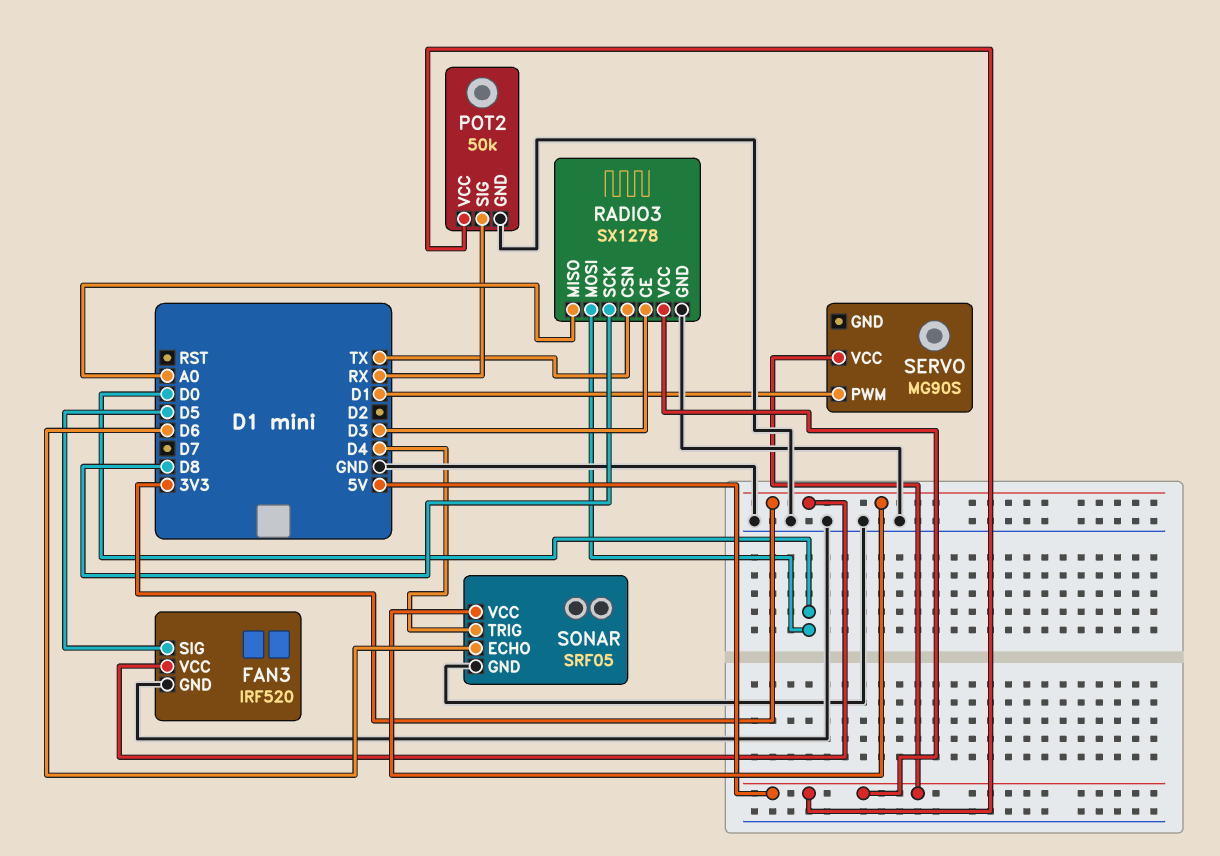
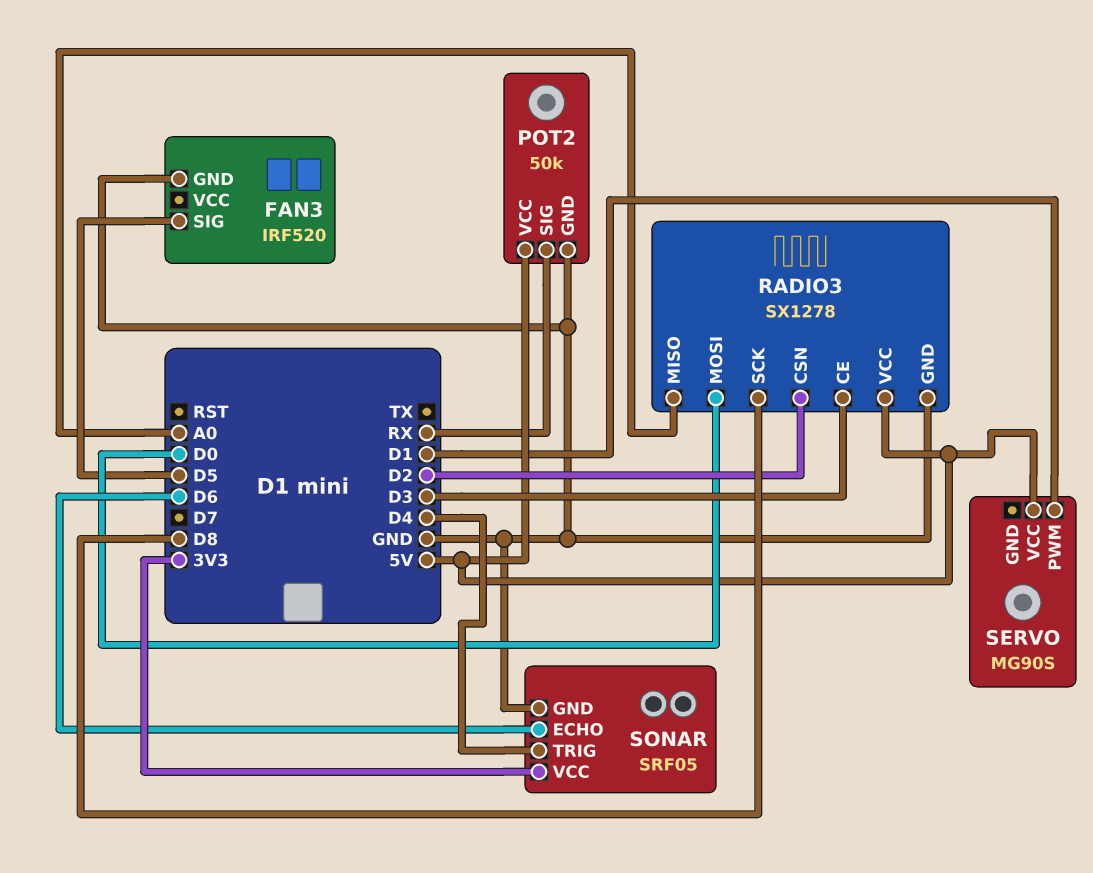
FAN3 pin VCC: 3V3 -> none
RADIO3 pin CSN: TX -> D2

